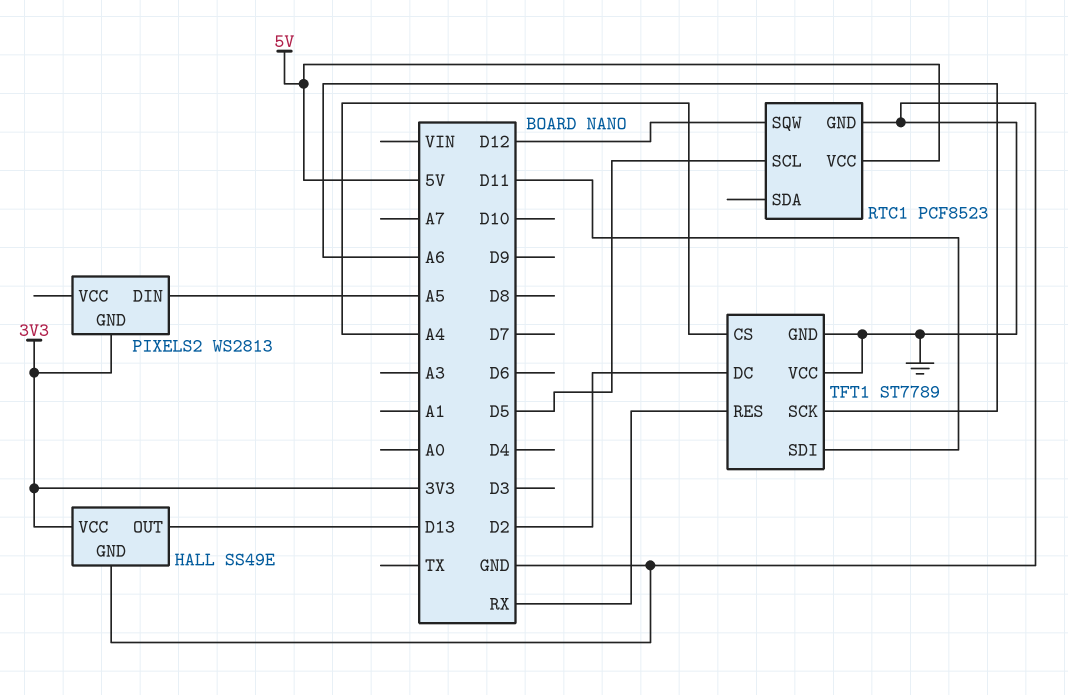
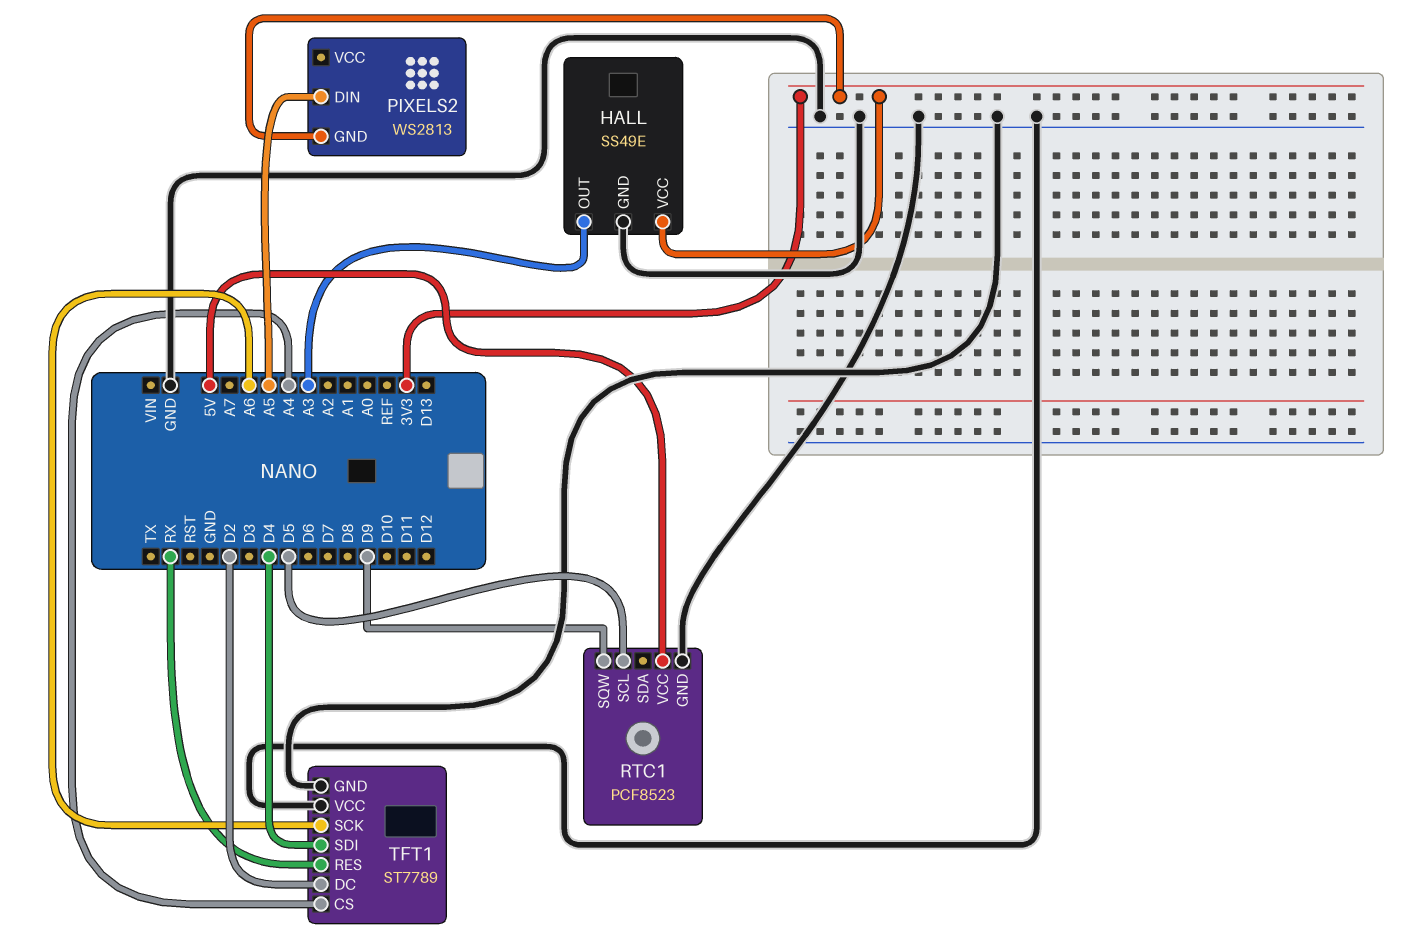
HALL pin OUT: D13 -> A3
RTC1 pin SQW: D12 -> D9
TFT1 pin SDI: D11 -> D4

